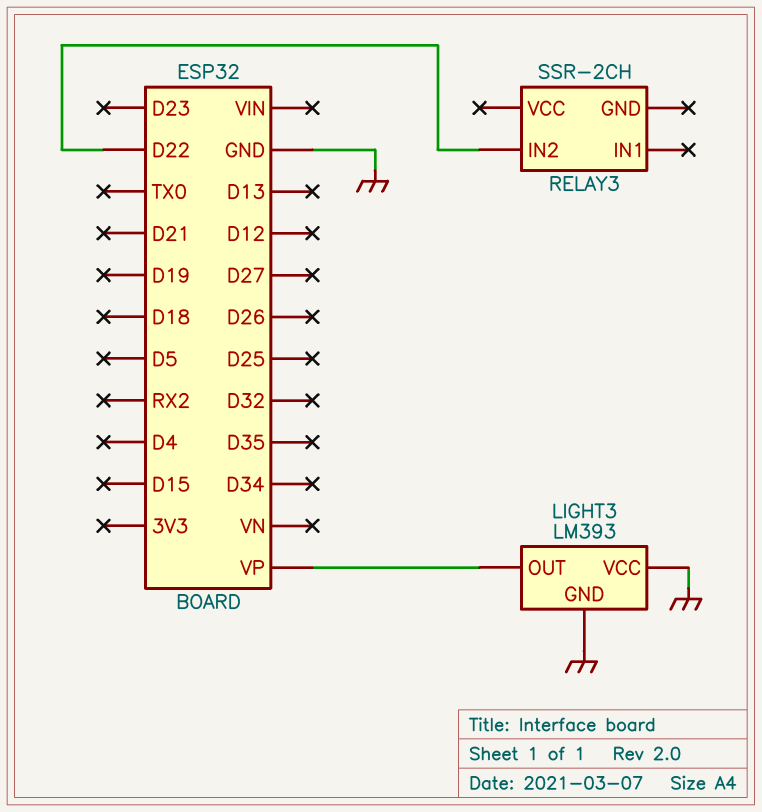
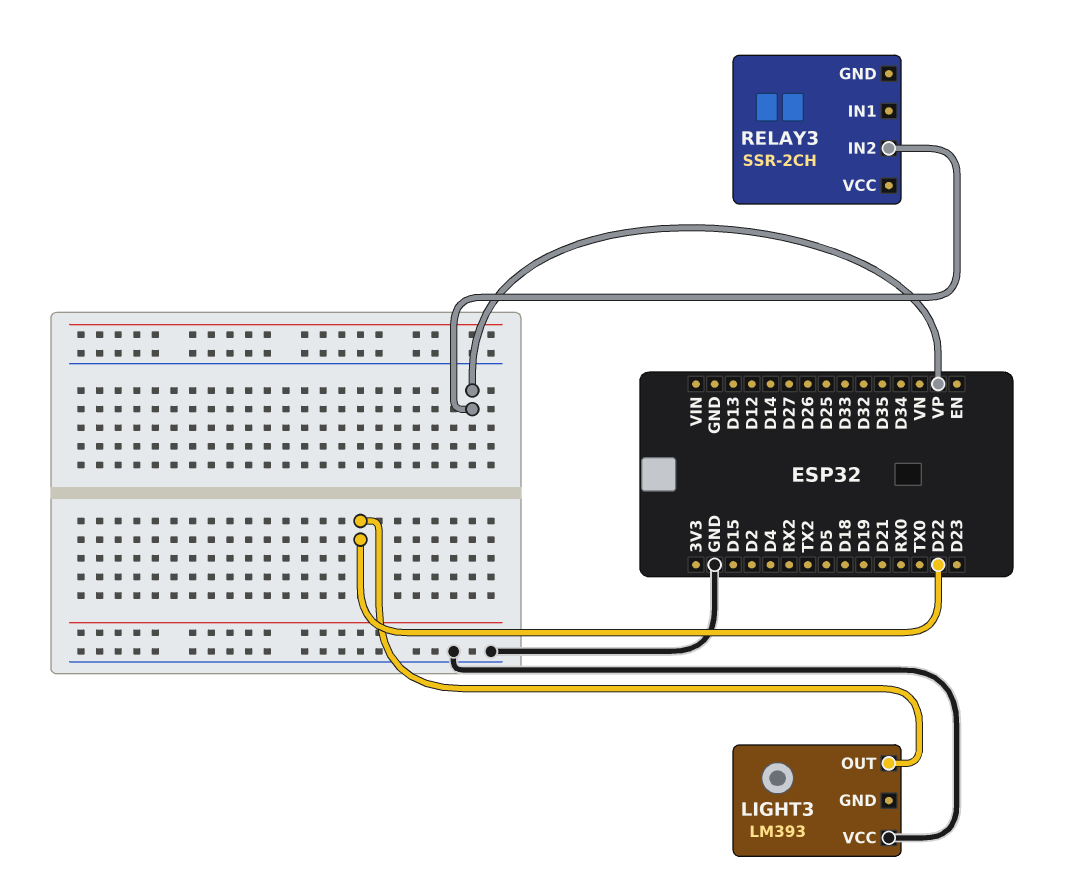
LIGHT3 pin GND: GND -> none
LIGHT3 pin OUT: VP -> D22
RELAY3 pin IN2: D22 -> VP

